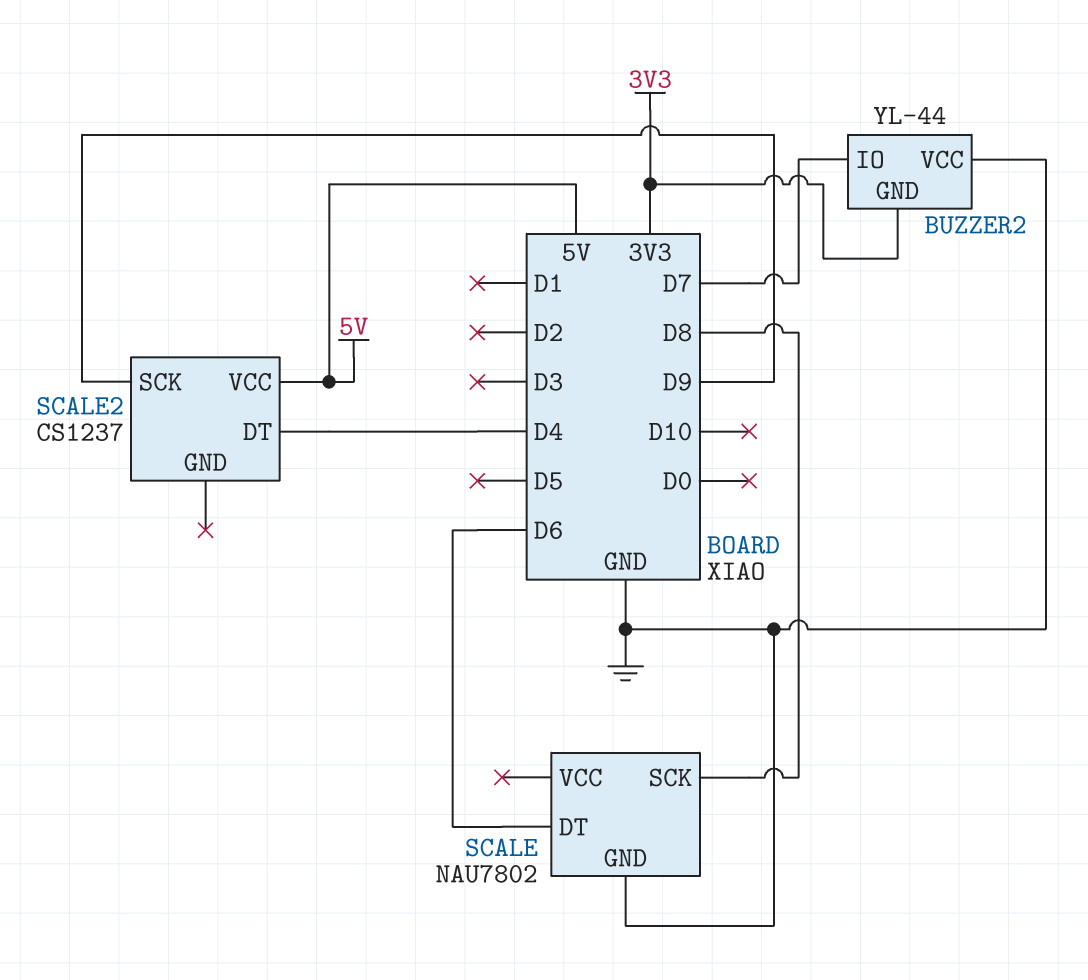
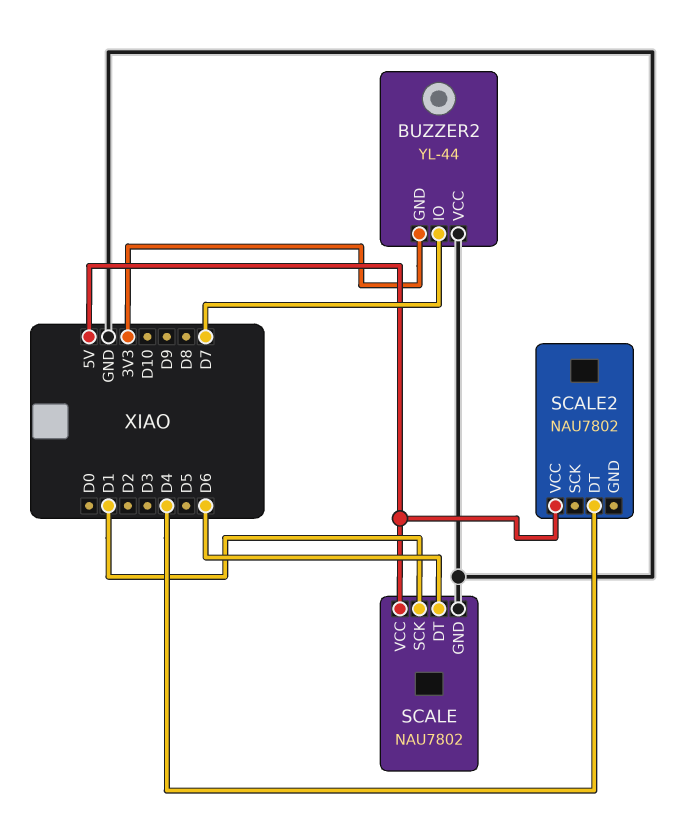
SCALE pin SCK: D8 -> D1
SCALE pin VCC: none -> 5V
SCALE2: CS1237 -> NAU7802
SCALE2 pin SCK: D9 -> none

